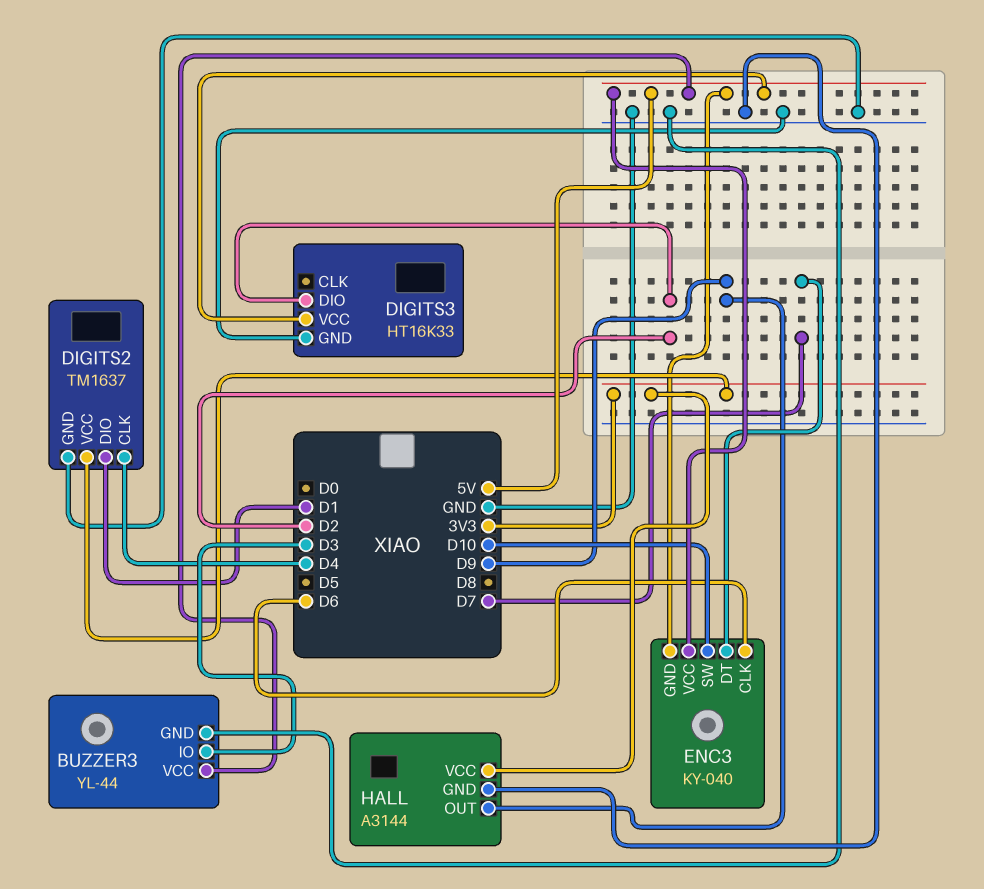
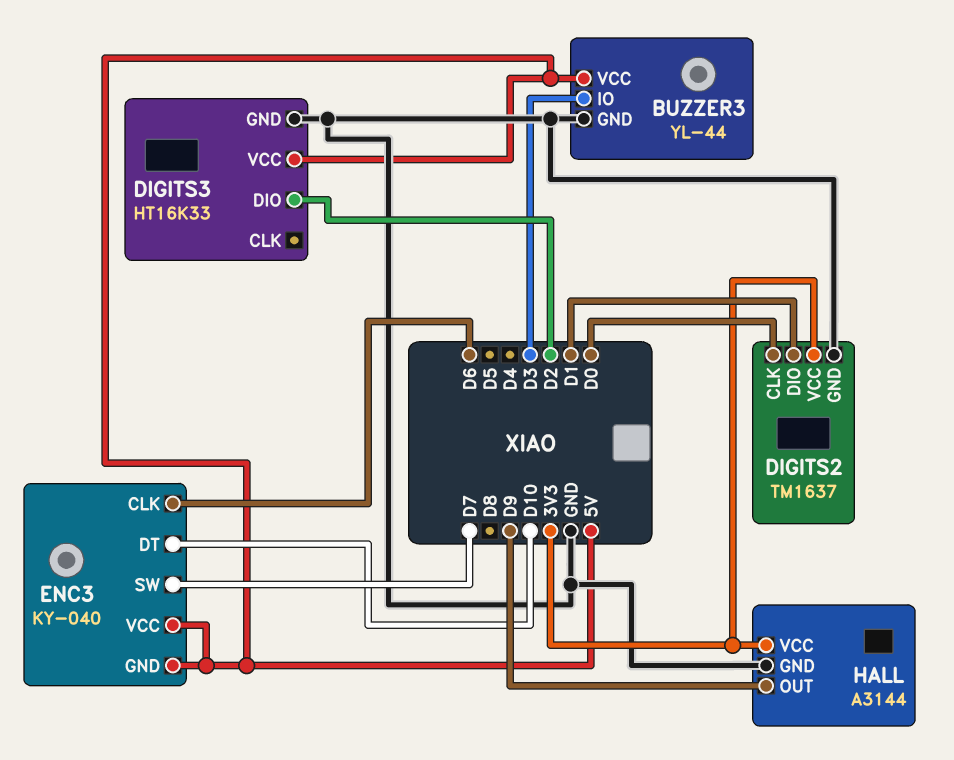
DIGITS2 pin CLK: D4 -> D0
ENC3 pin DT: D7 -> D10
ENC3 pin SW: D10 -> D7

